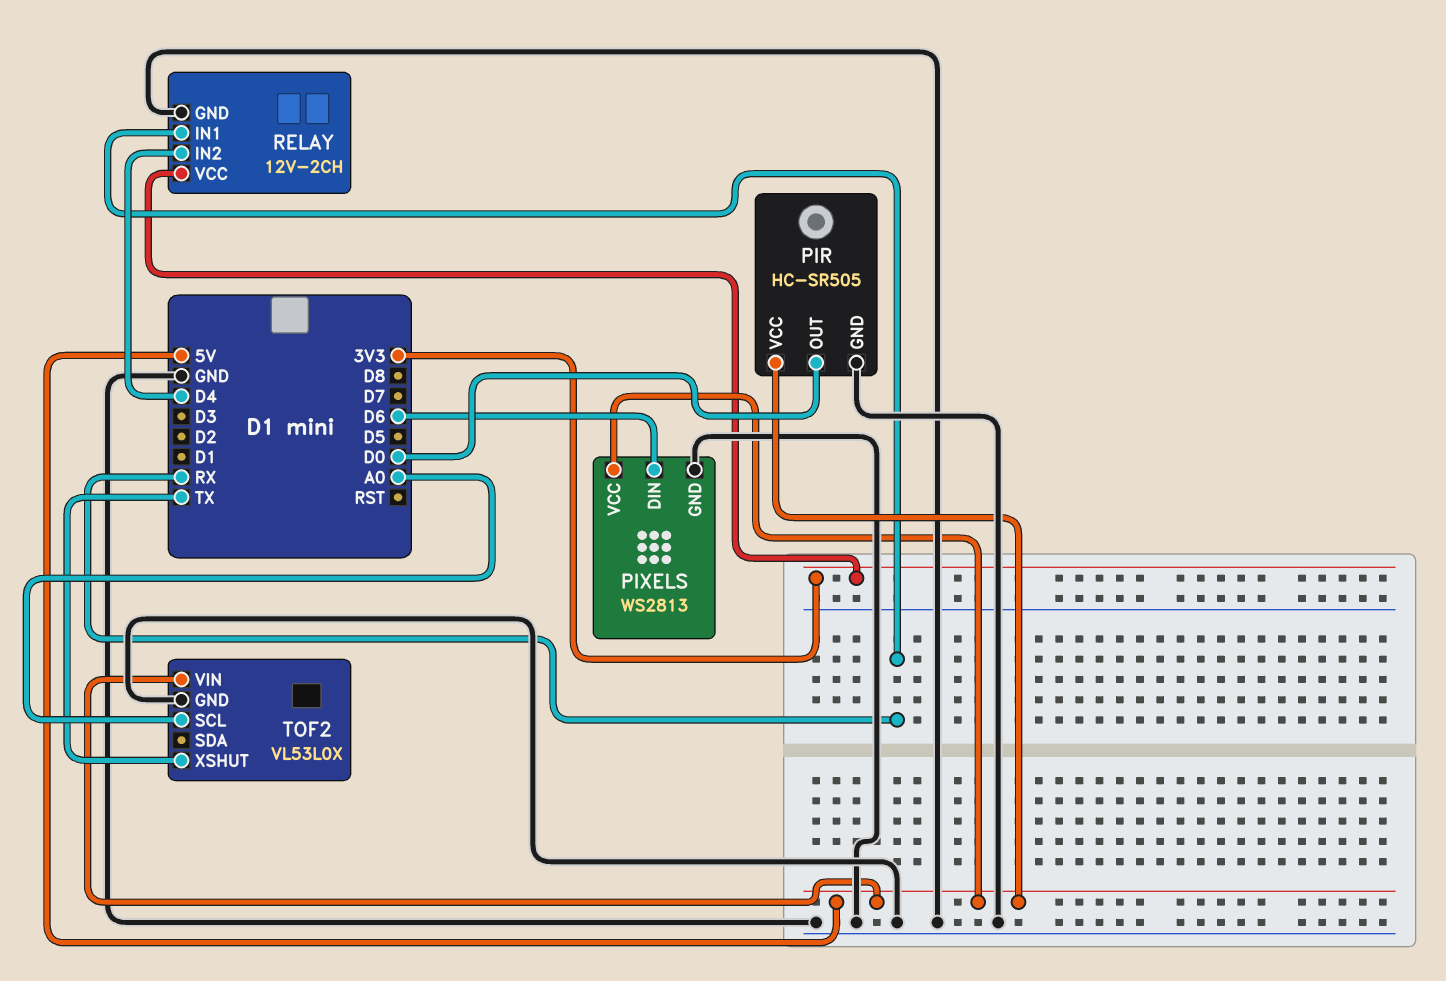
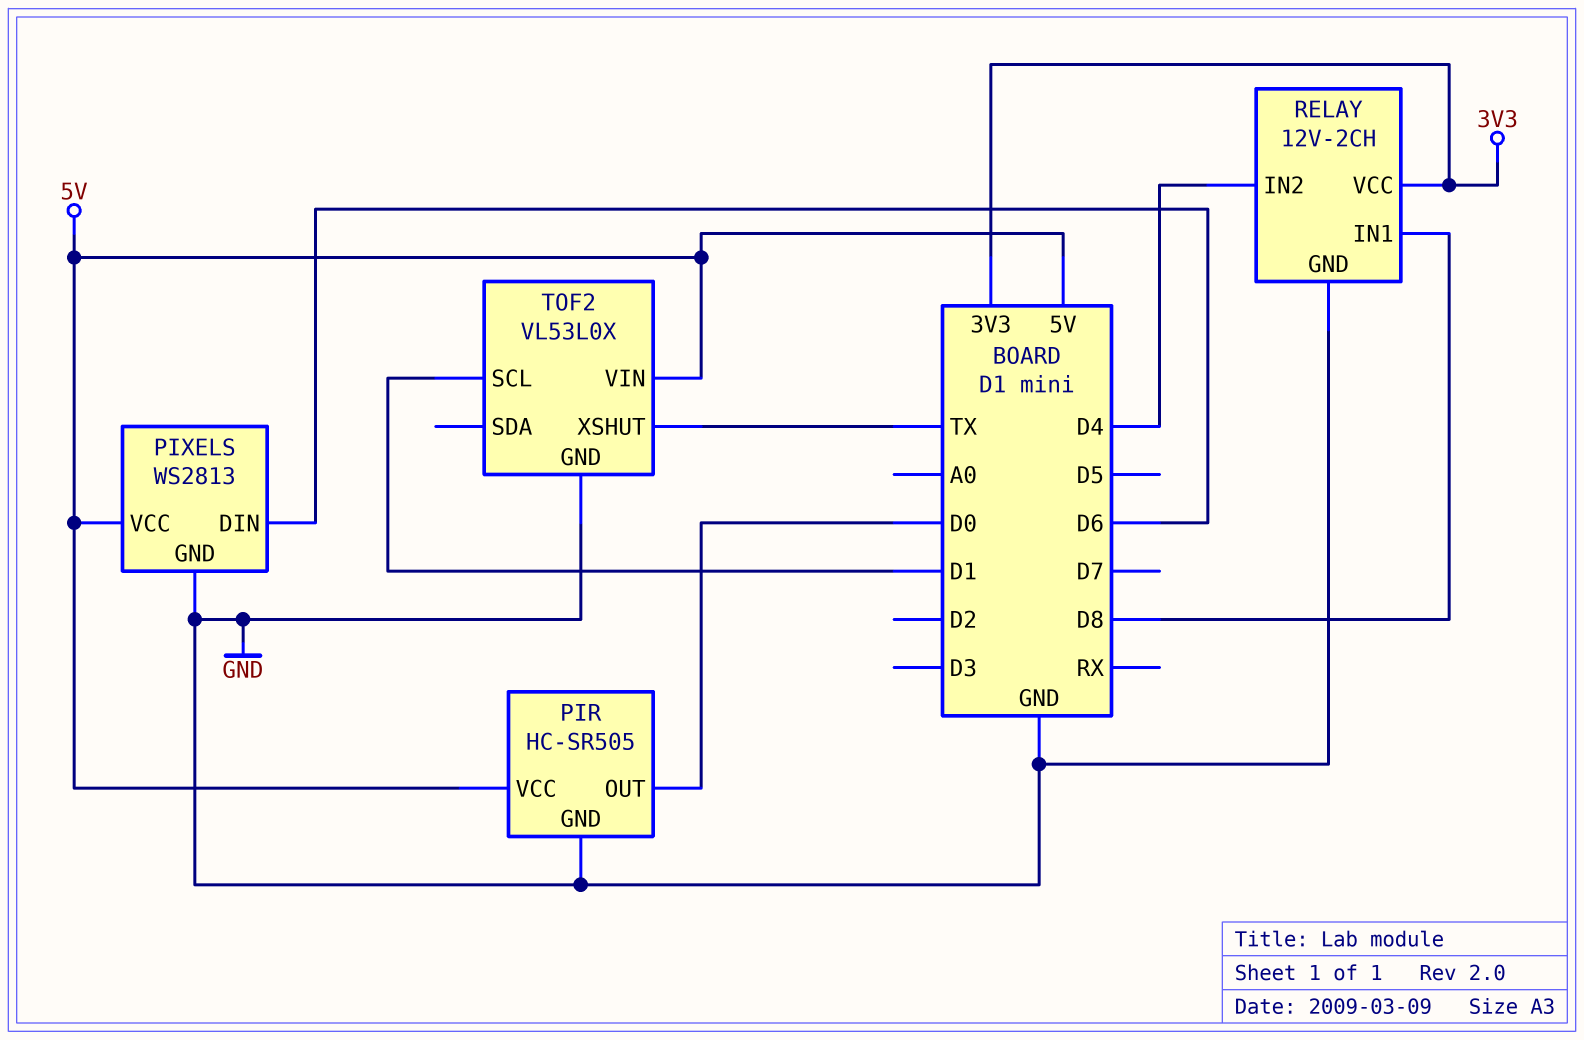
RELAY pin IN1: RX -> D8
TOF2 pin SCL: A0 -> D1

